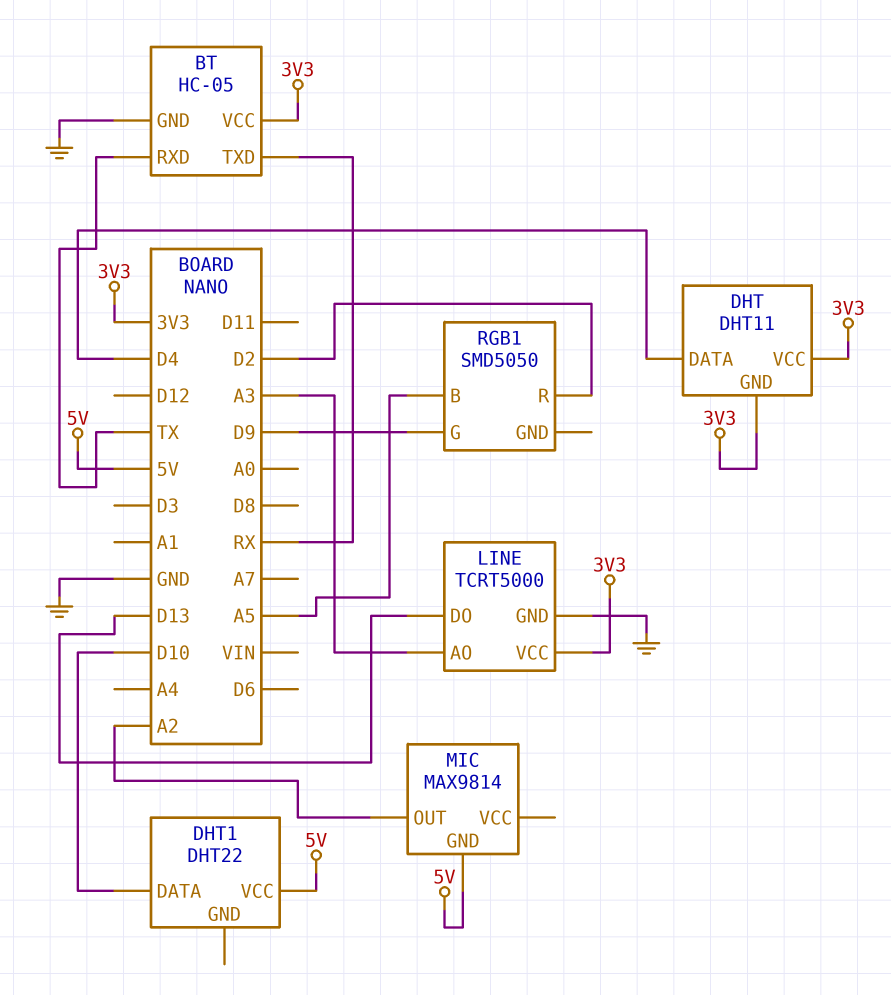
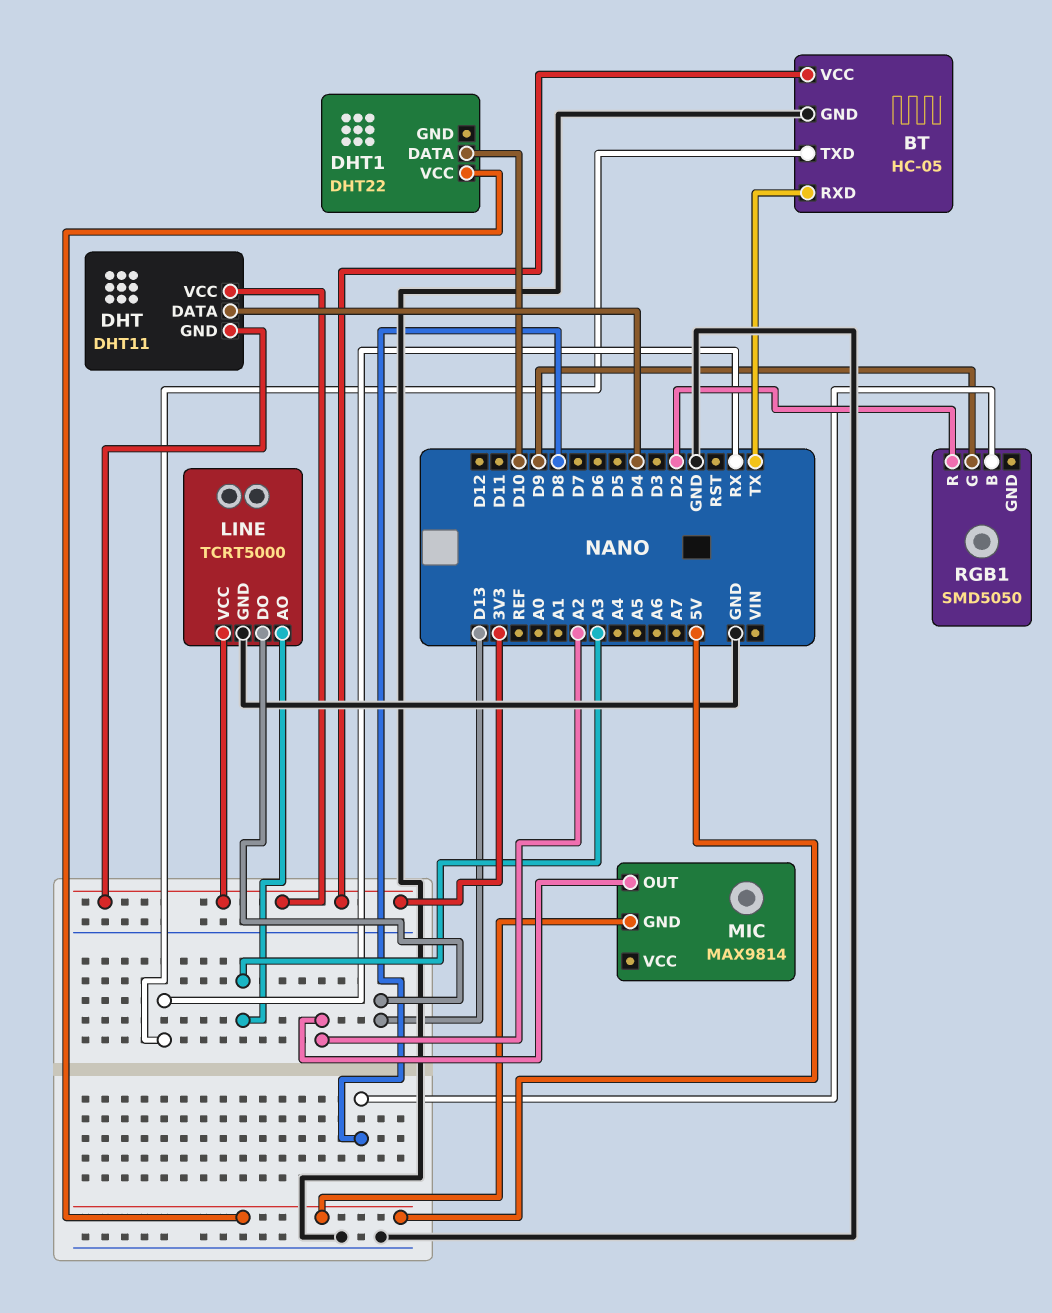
RGB1 pin B: A5 -> D8

